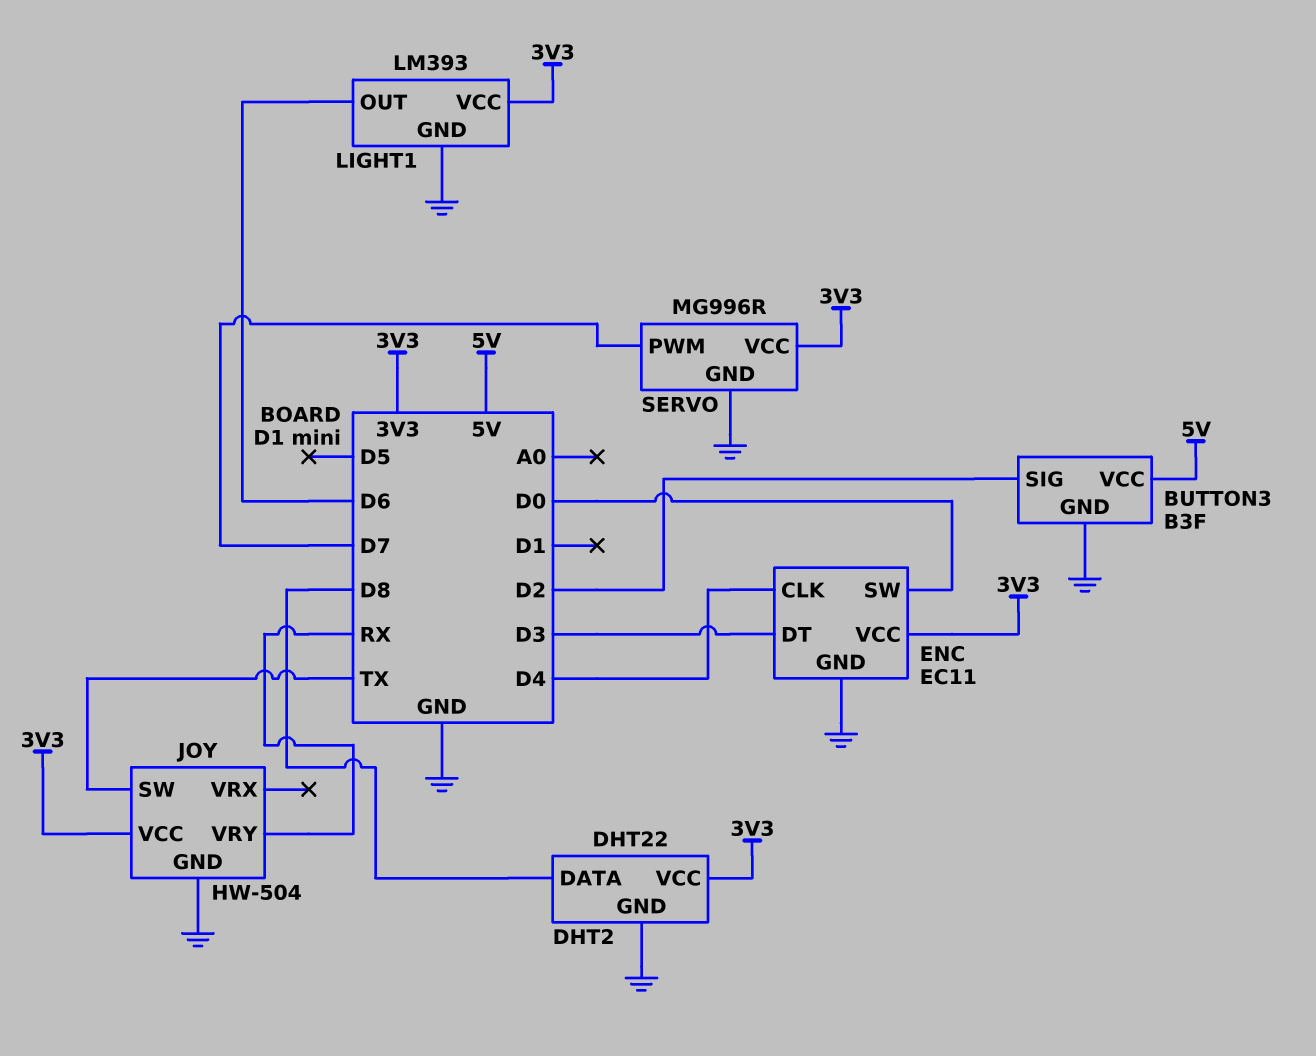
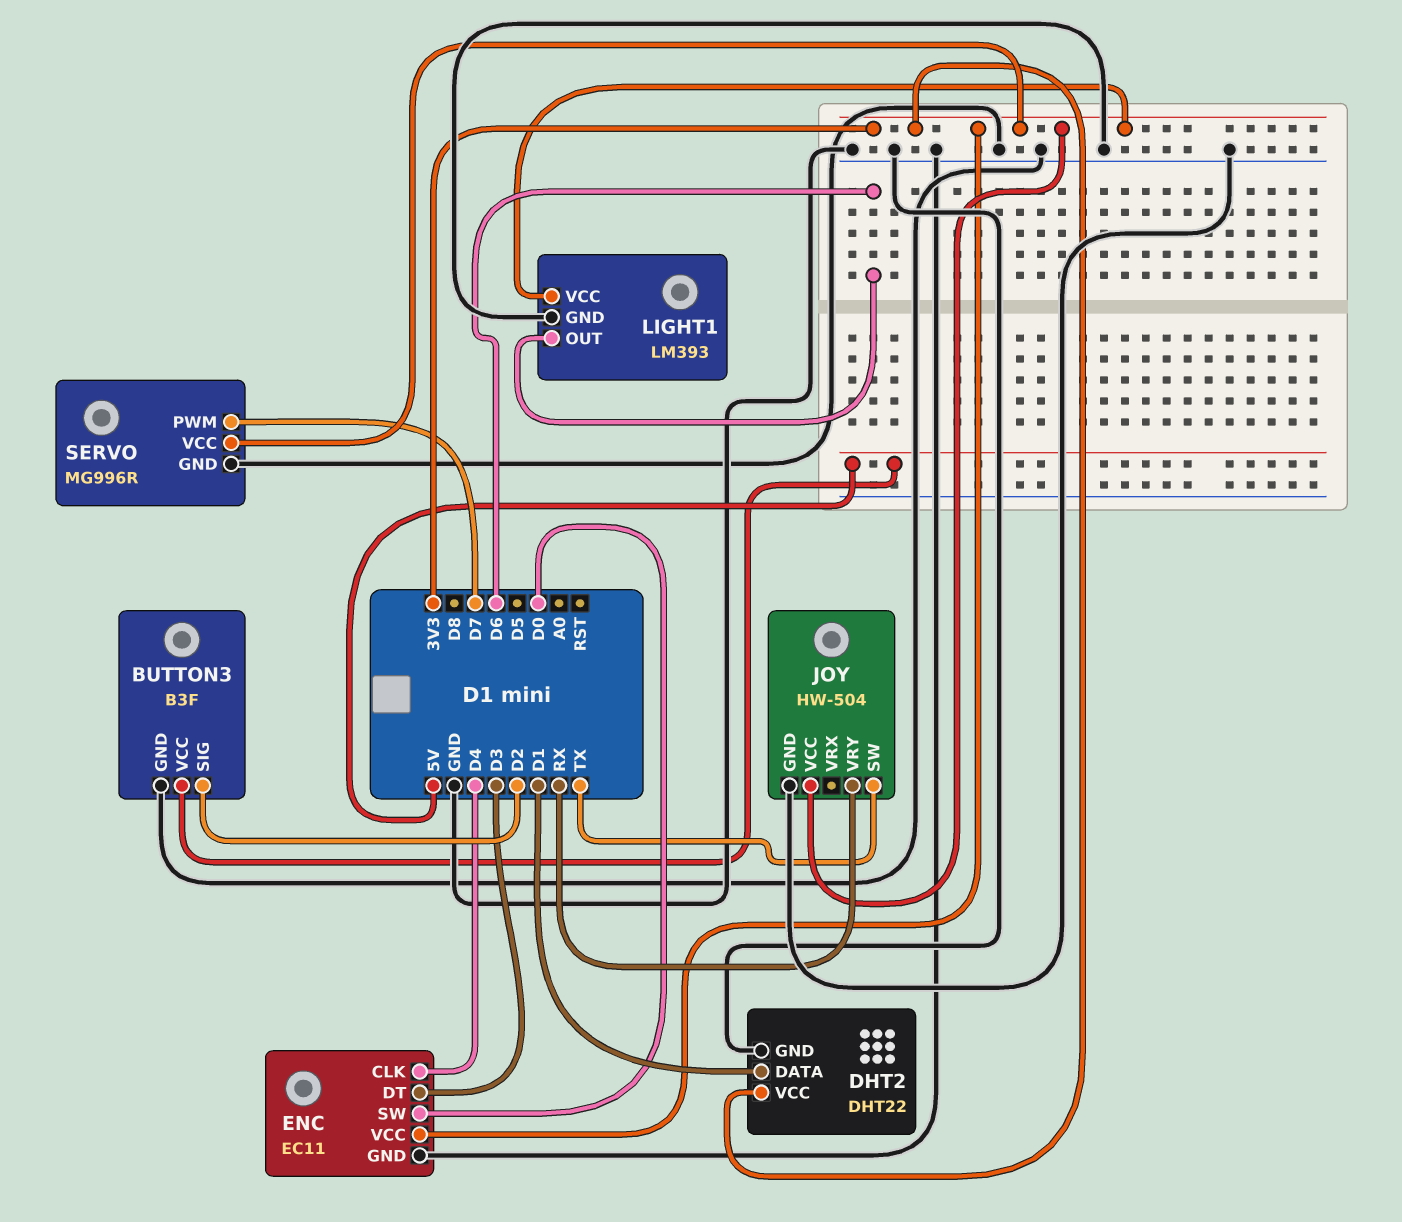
DHT2 pin DATA: D8 -> D1

